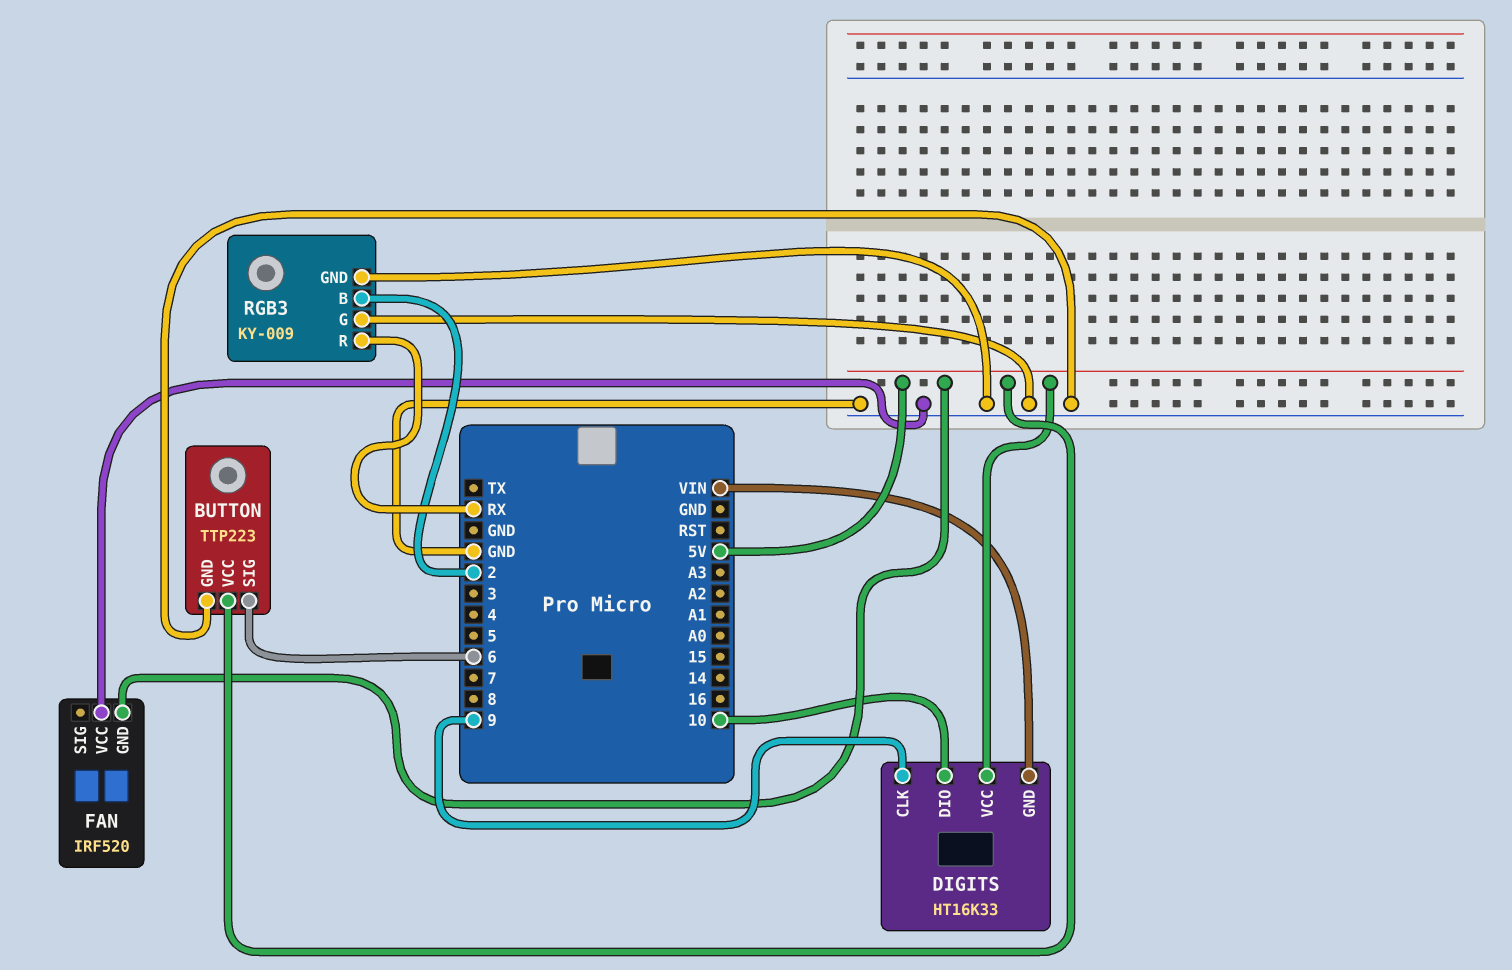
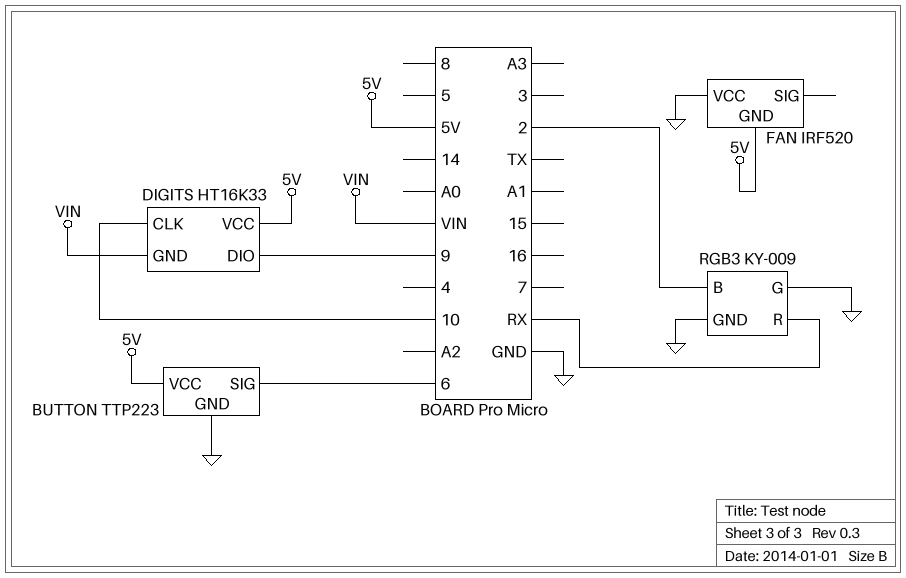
DIGITS pin CLK: 9 -> 10
DIGITS pin DIO: 10 -> 9

